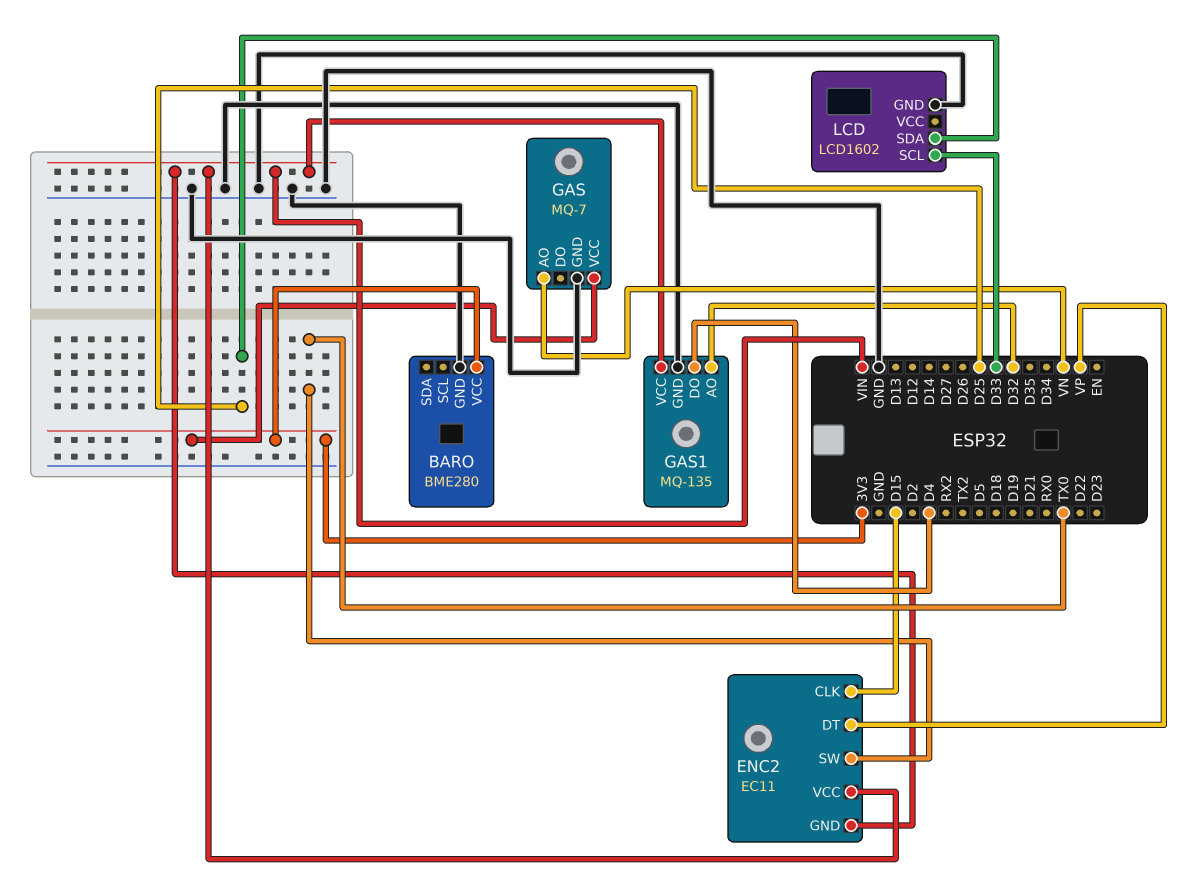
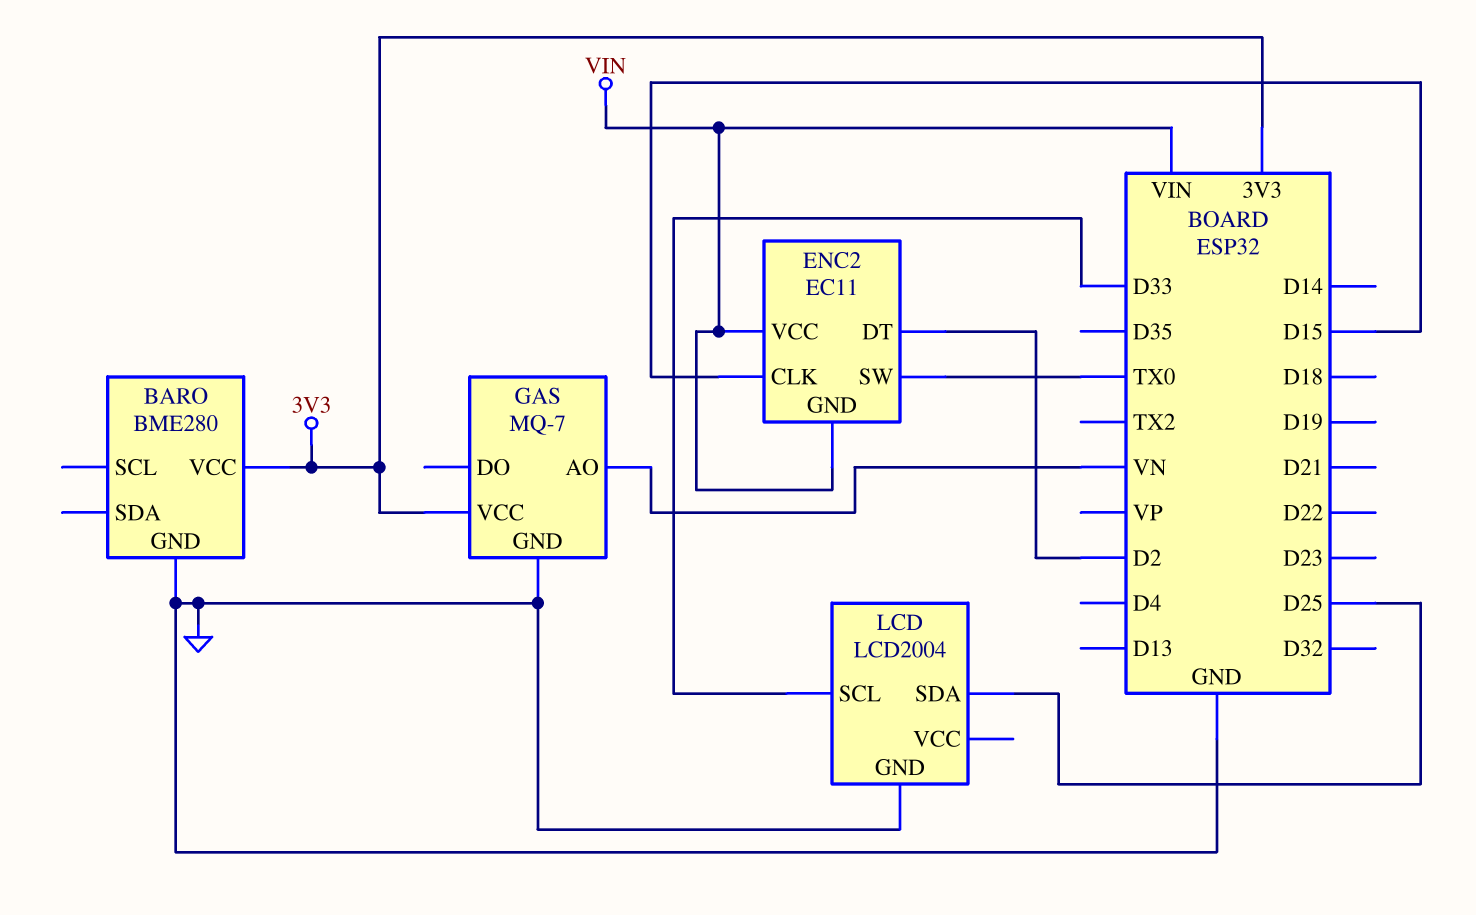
ENC2 pin DT: VP -> D2
GAS1: MQ-135 -> none
GAS1 pin AO: D32 -> none
GAS1 pin DO: D4 -> none
GAS1 pin GND: GND -> none
GAS1 pin VCC: VIN -> none
LCD: LCD1602 -> LCD2004

